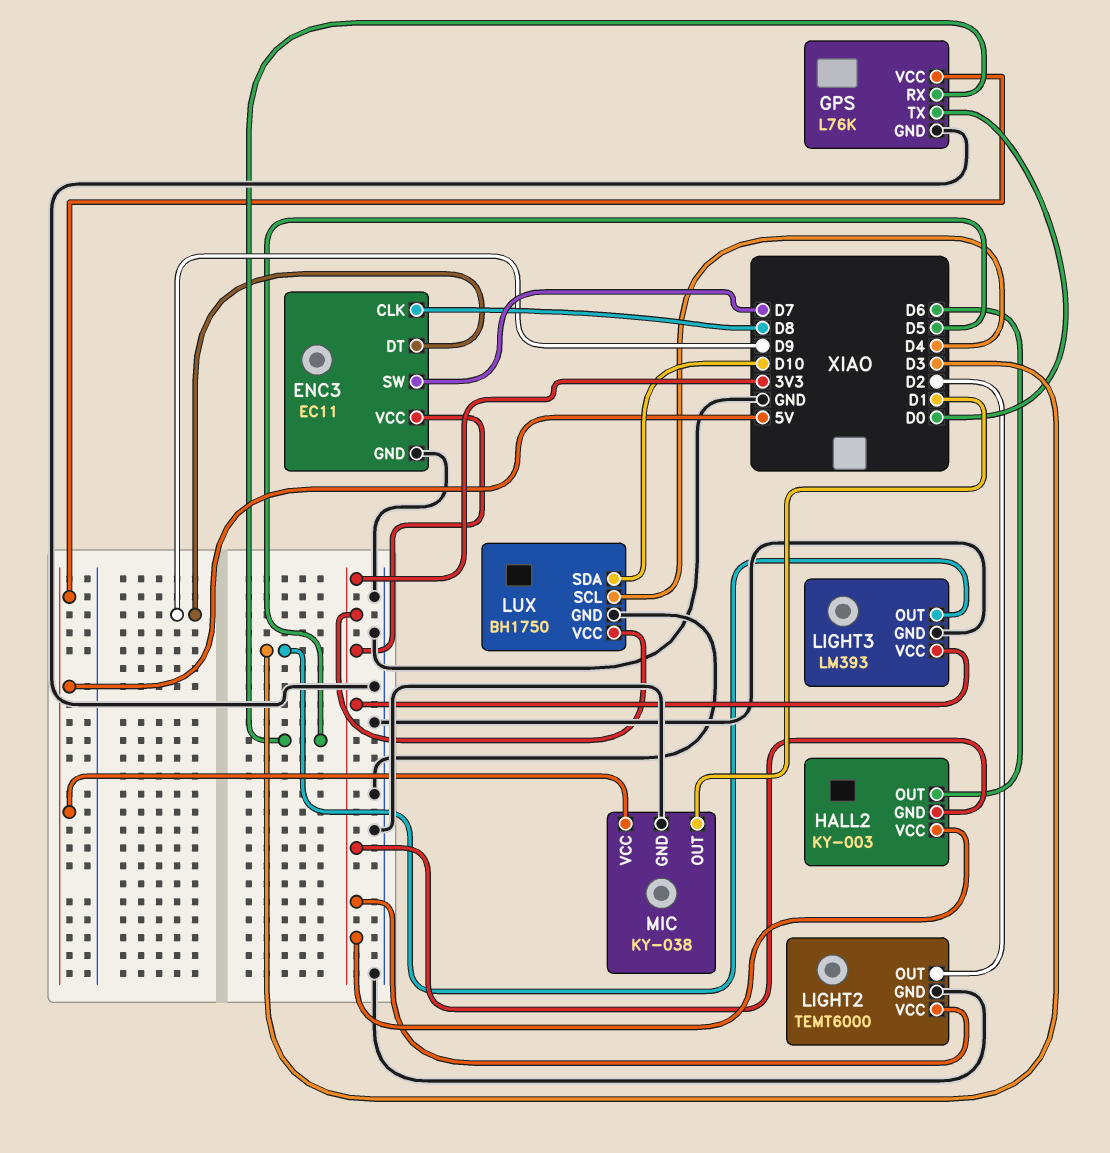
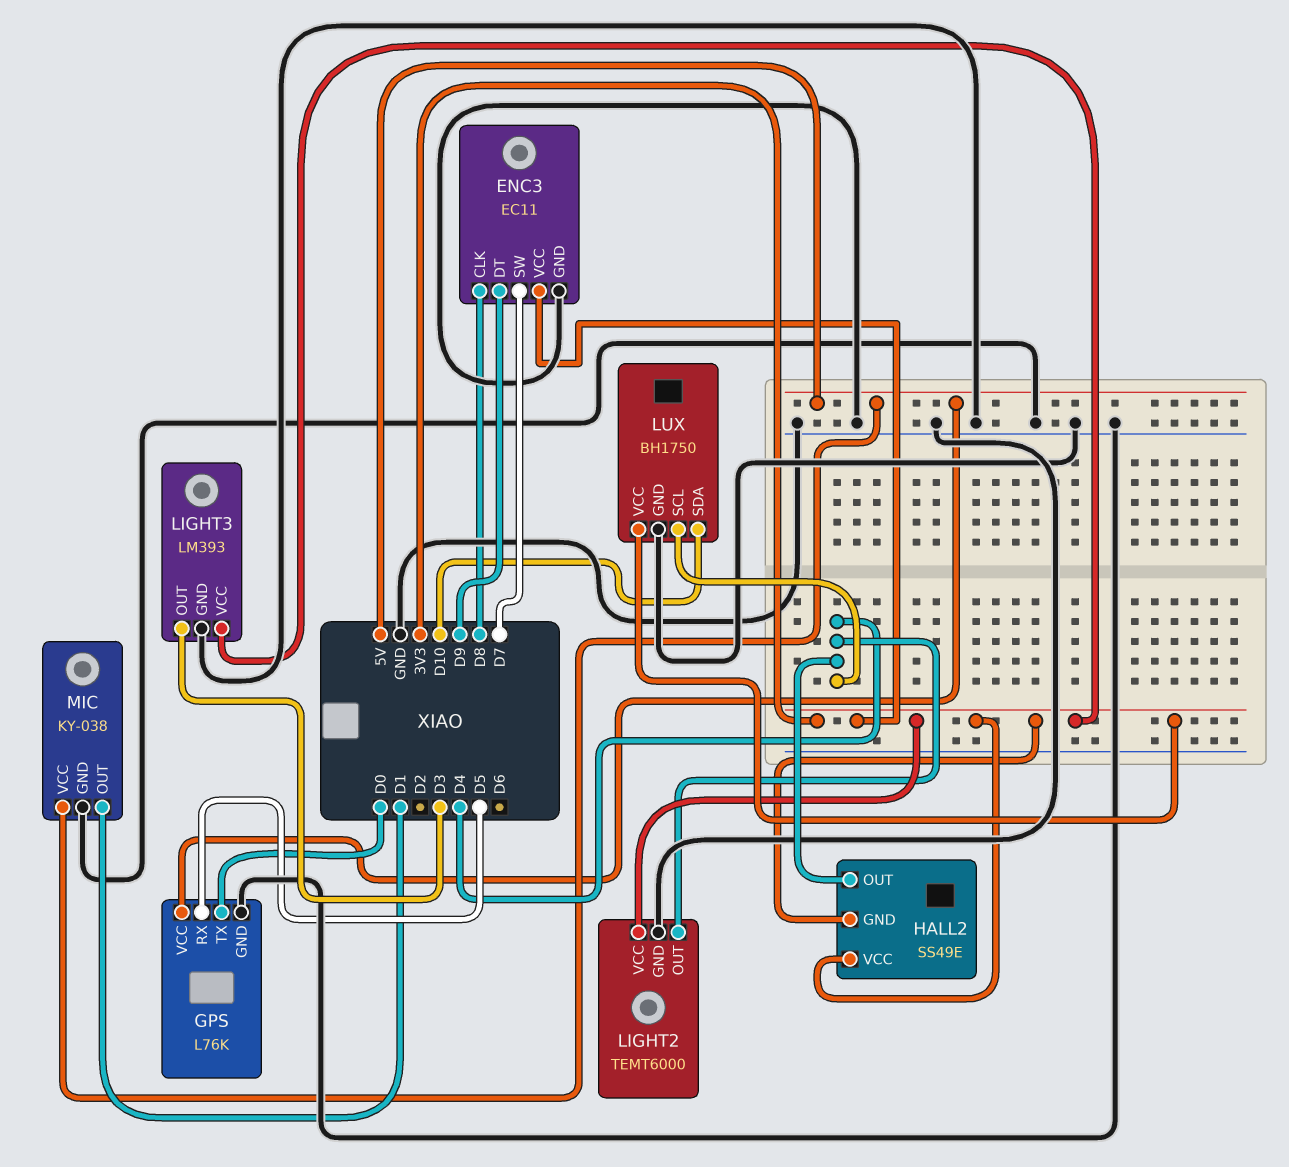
HALL2: KY-003 -> SS49E
HALL2 pin OUT: D6 -> D4
LIGHT2 pin OUT: D2 -> D4

